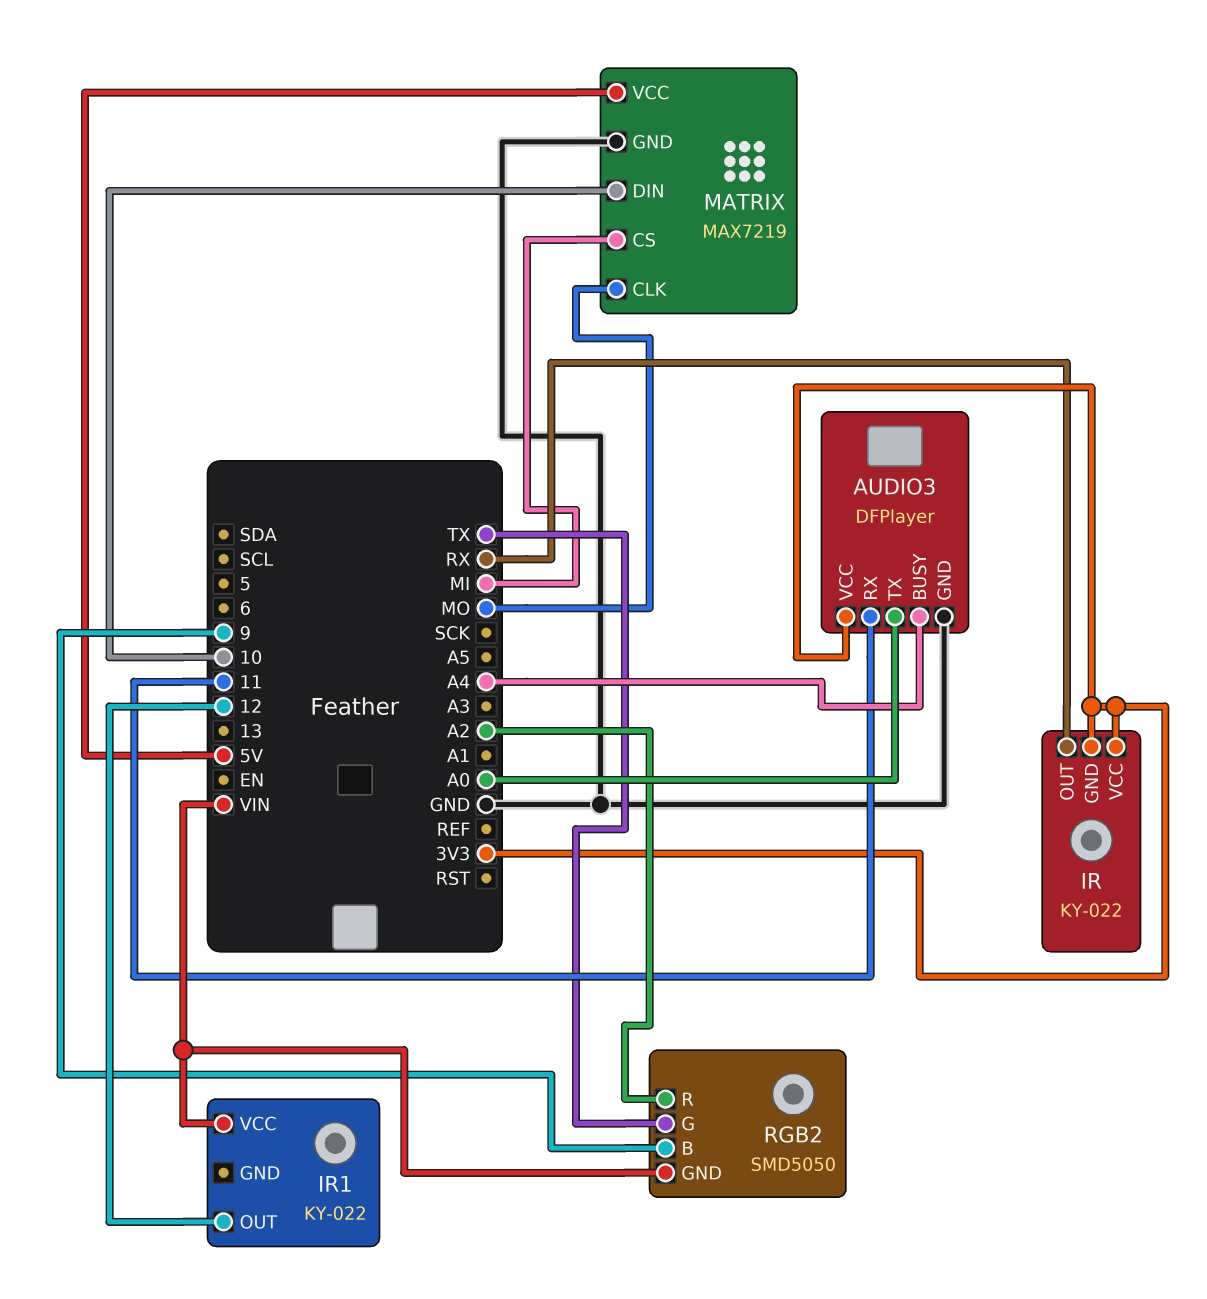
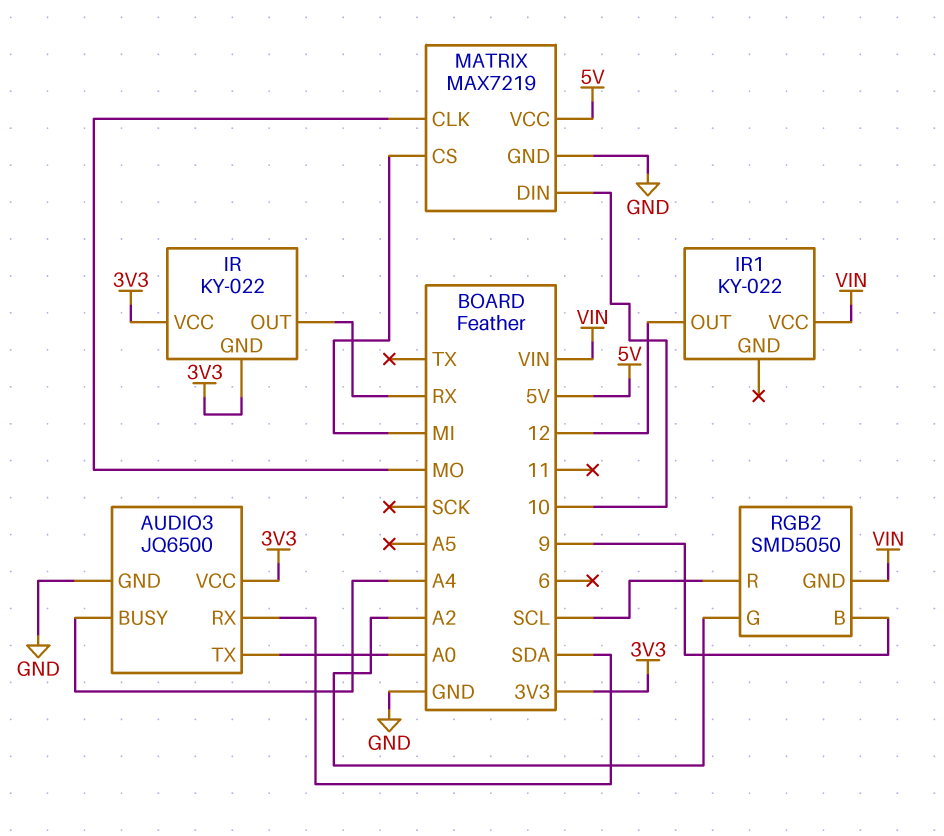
AUDIO3: DFPlayer -> JQ6500
AUDIO3 pin RX: 11 -> SDA
RGB2 pin G: TX -> A2
RGB2 pin R: A2 -> SCL

